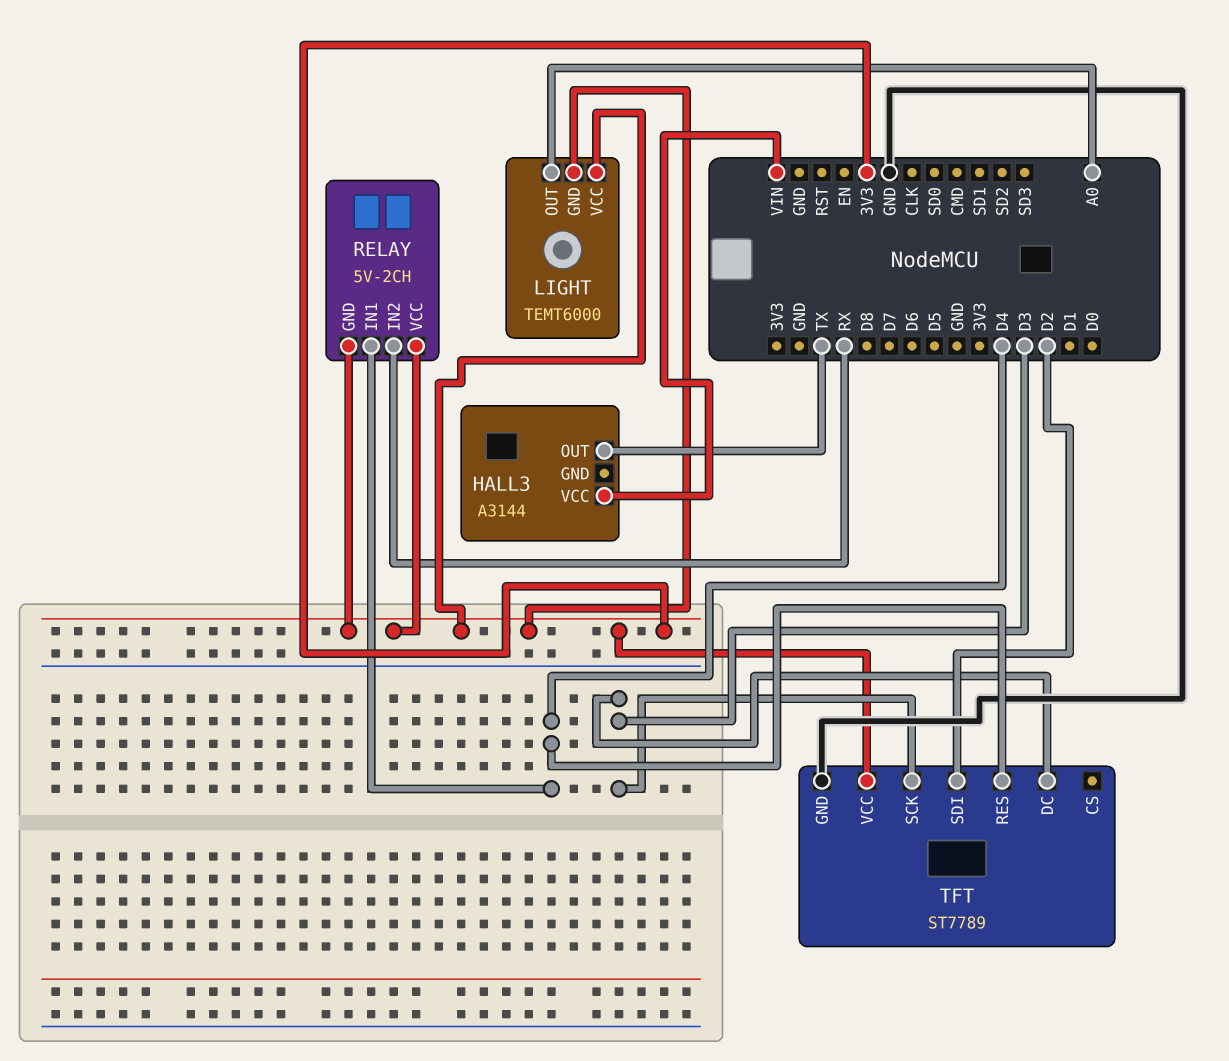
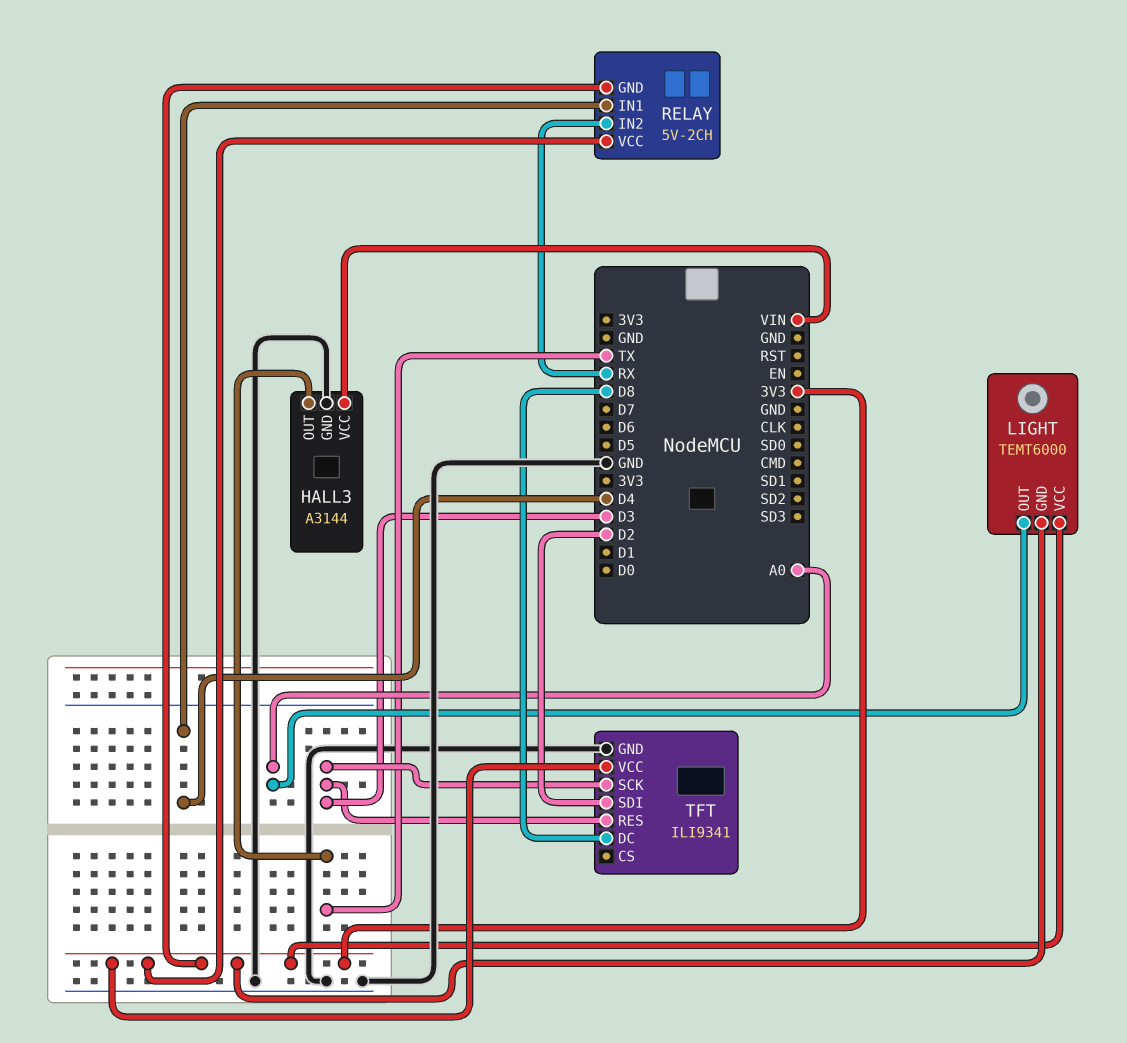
HALL3 pin GND: none -> GND
TFT: ST7789 -> ILI9341
TFT pin DC: D3 -> D8
TFT pin RES: D4 -> D3

